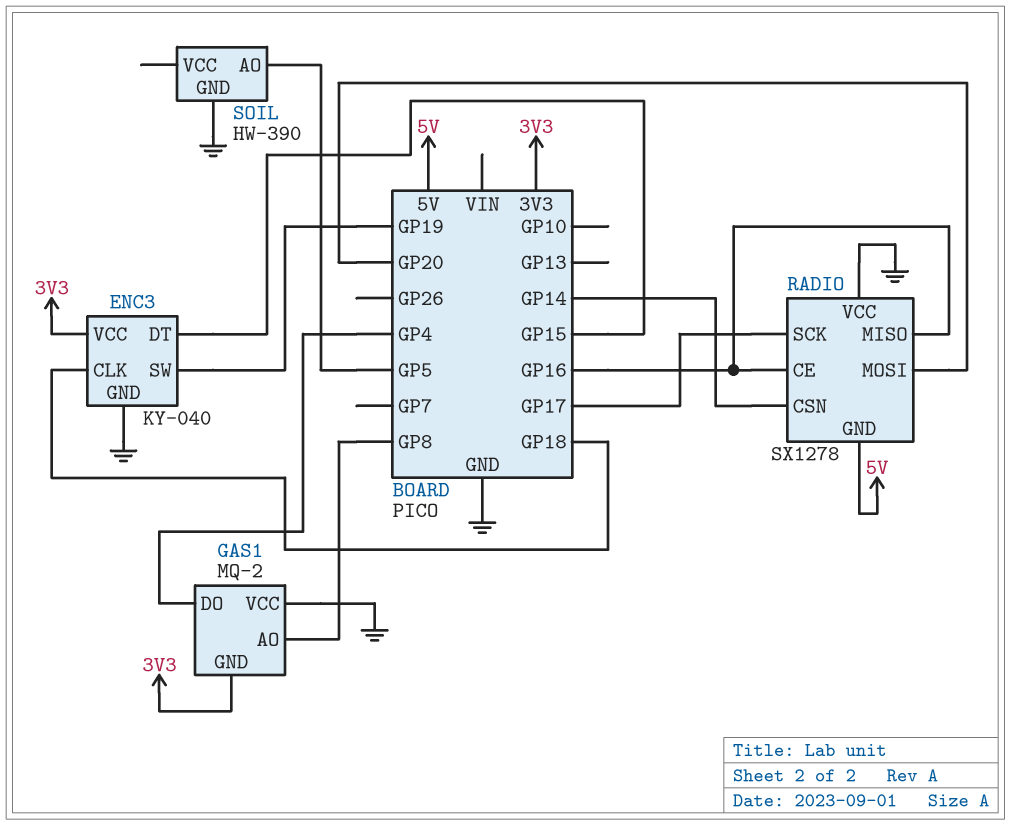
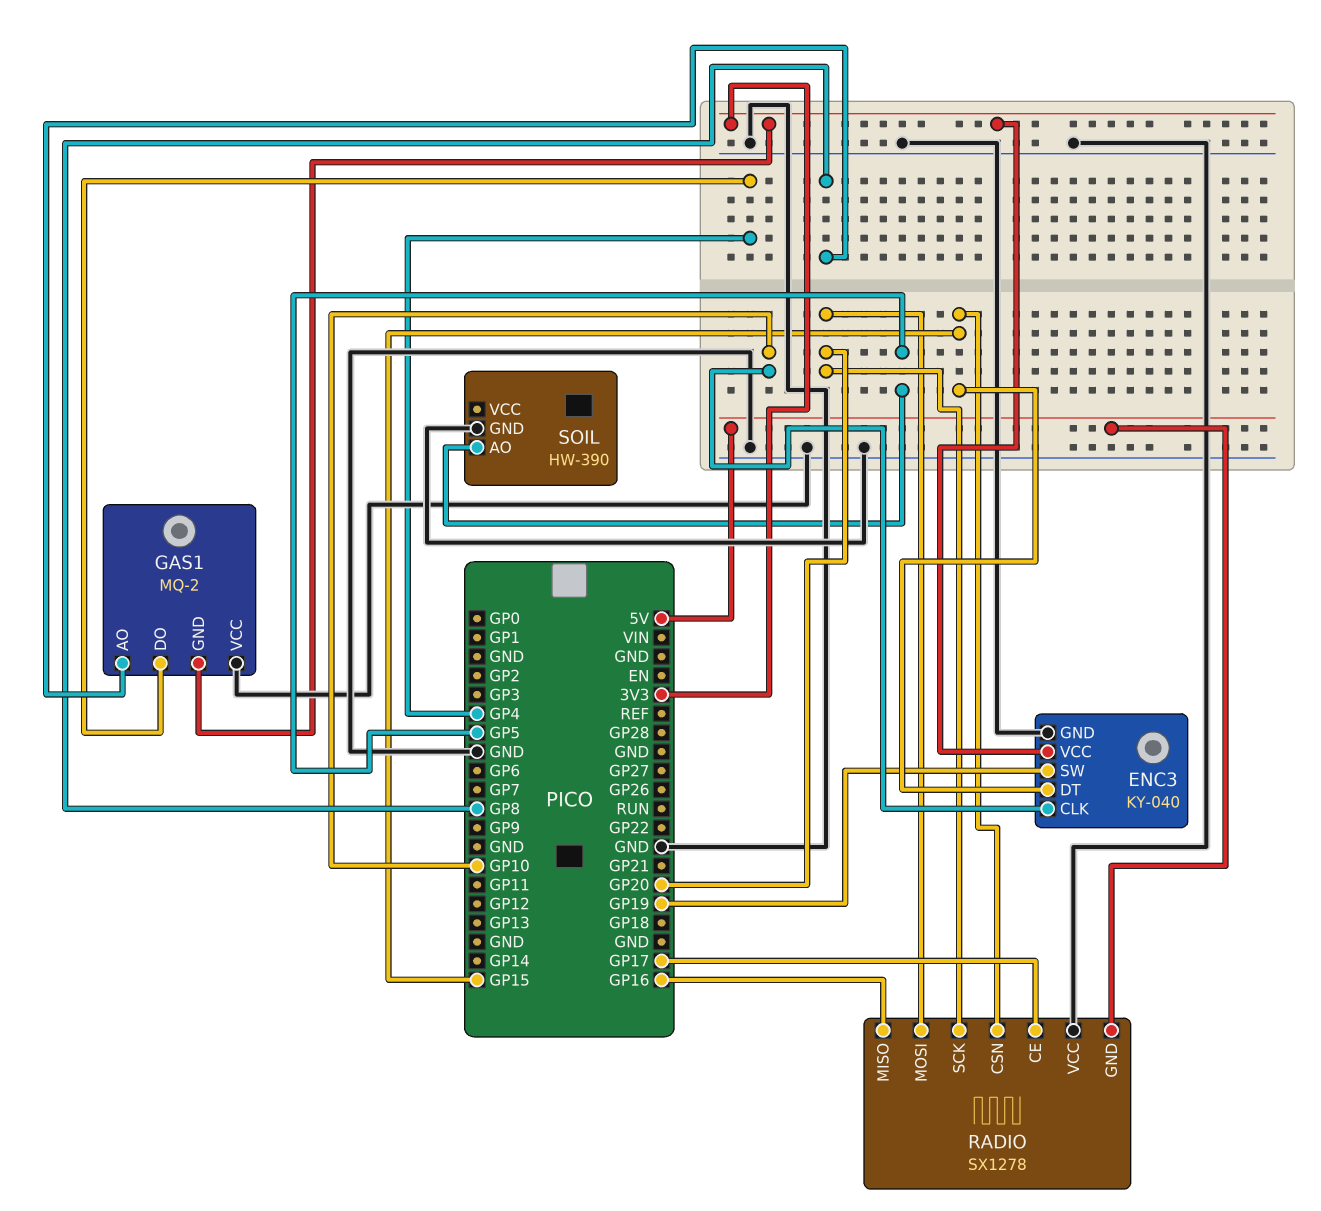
ENC3 pin CLK: GP18 -> GP10
RADIO pin CE: GP16 -> GP17
RADIO pin CSN: GP14 -> GP15
RADIO pin SCK: GP17 -> GP20

